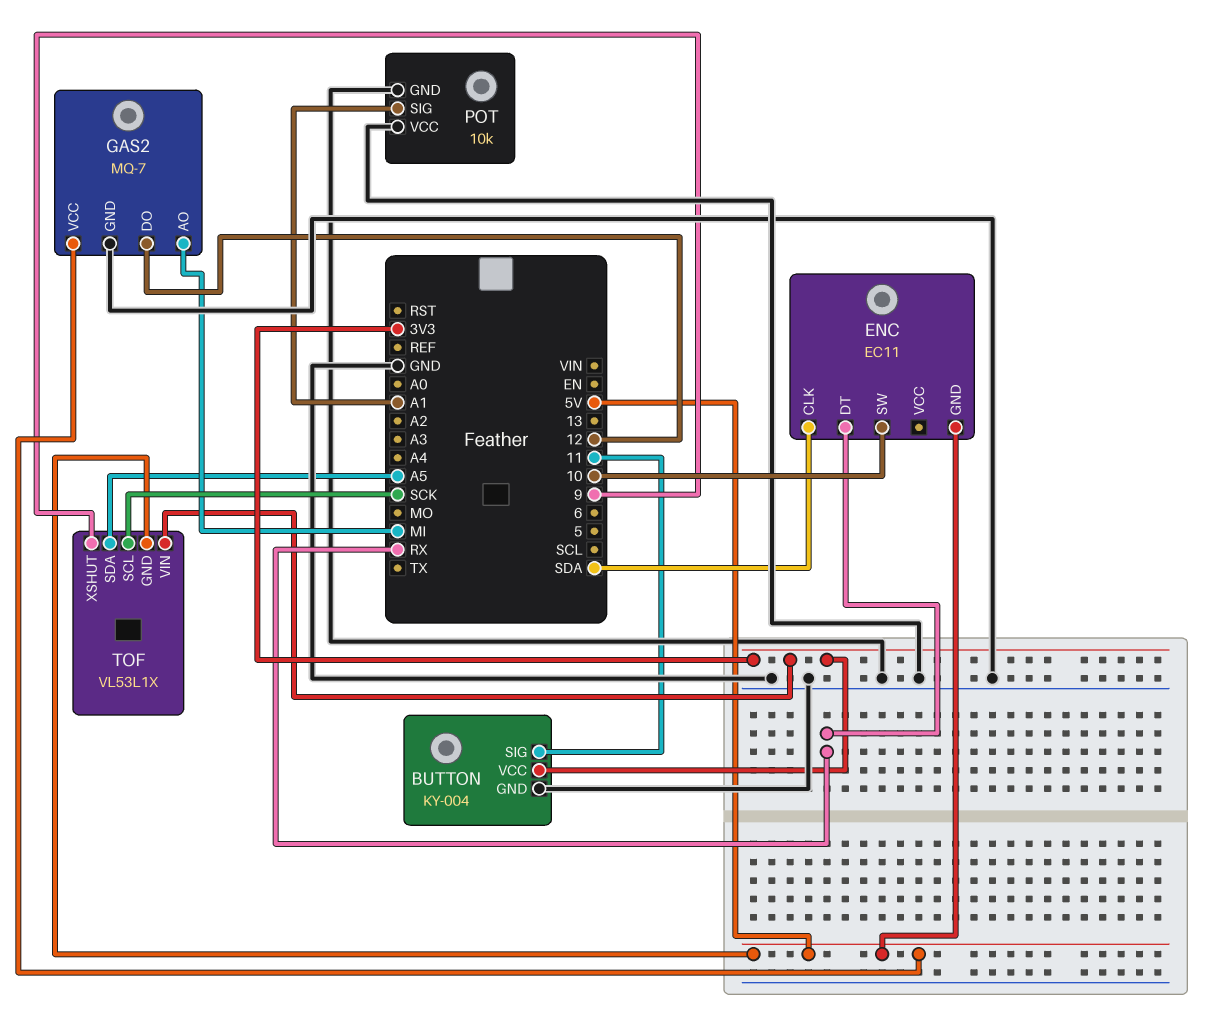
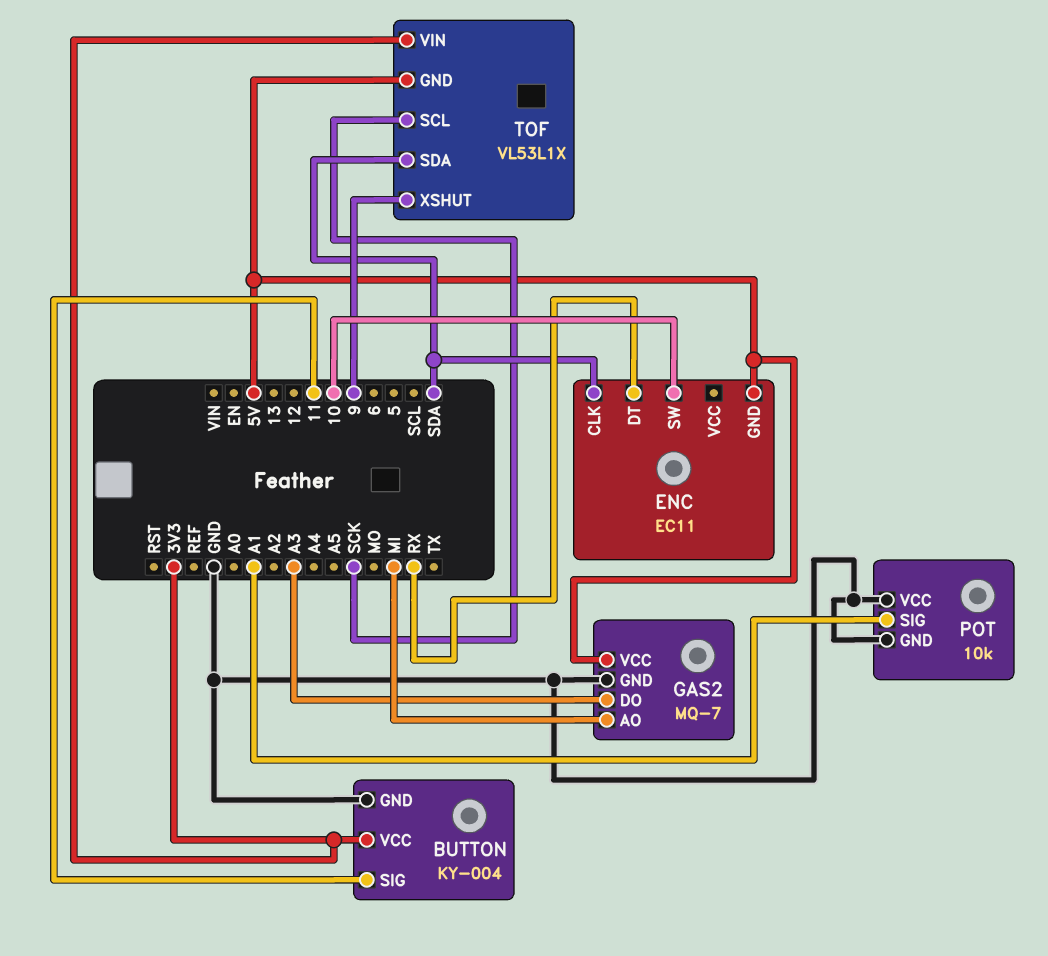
GAS2 pin DO: 12 -> A3
TOF pin SDA: A5 -> SDA

